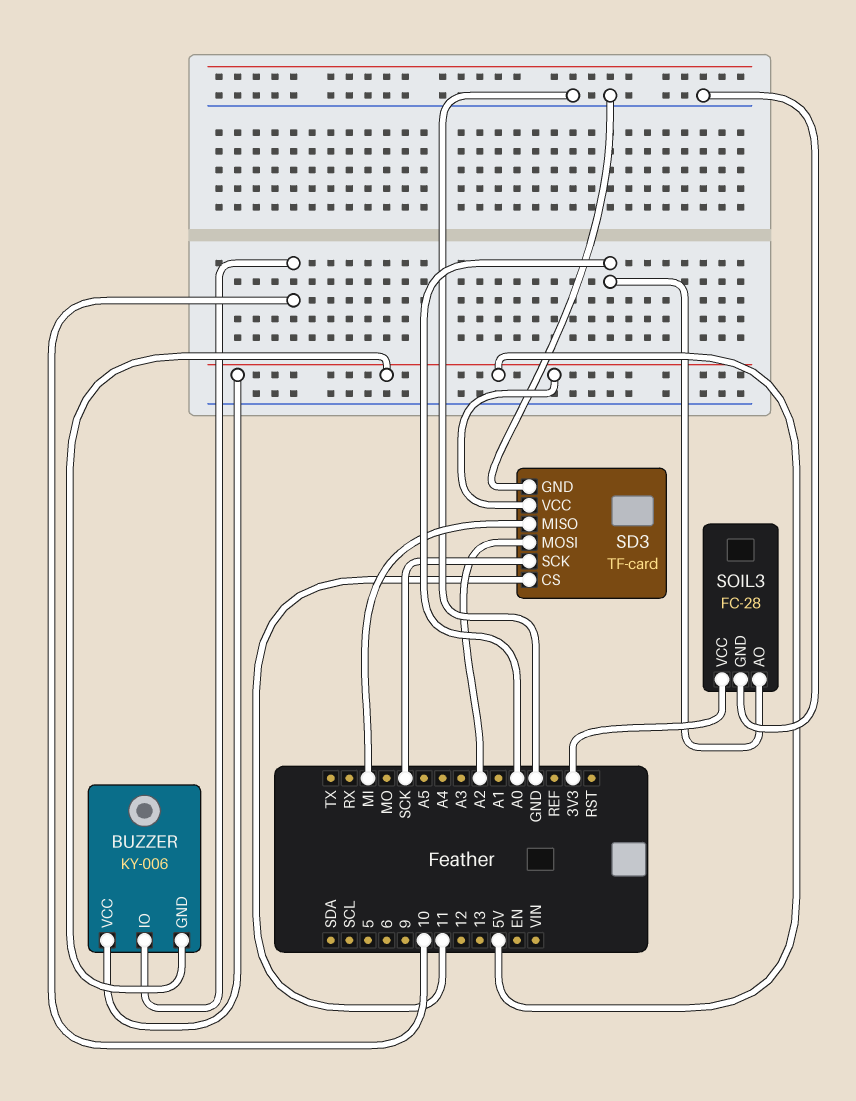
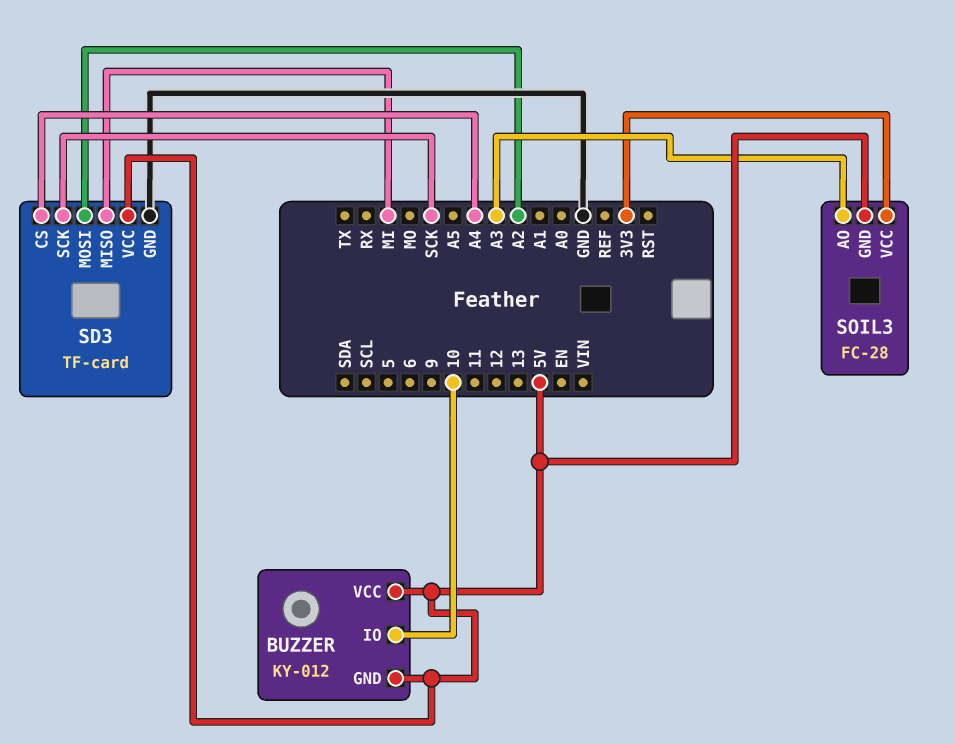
BUZZER: KY-006 -> KY-012
SD3 pin CS: 11 -> A4
SOIL3 pin AO: A0 -> A3
SOIL3 pin GND: GND -> 5V

